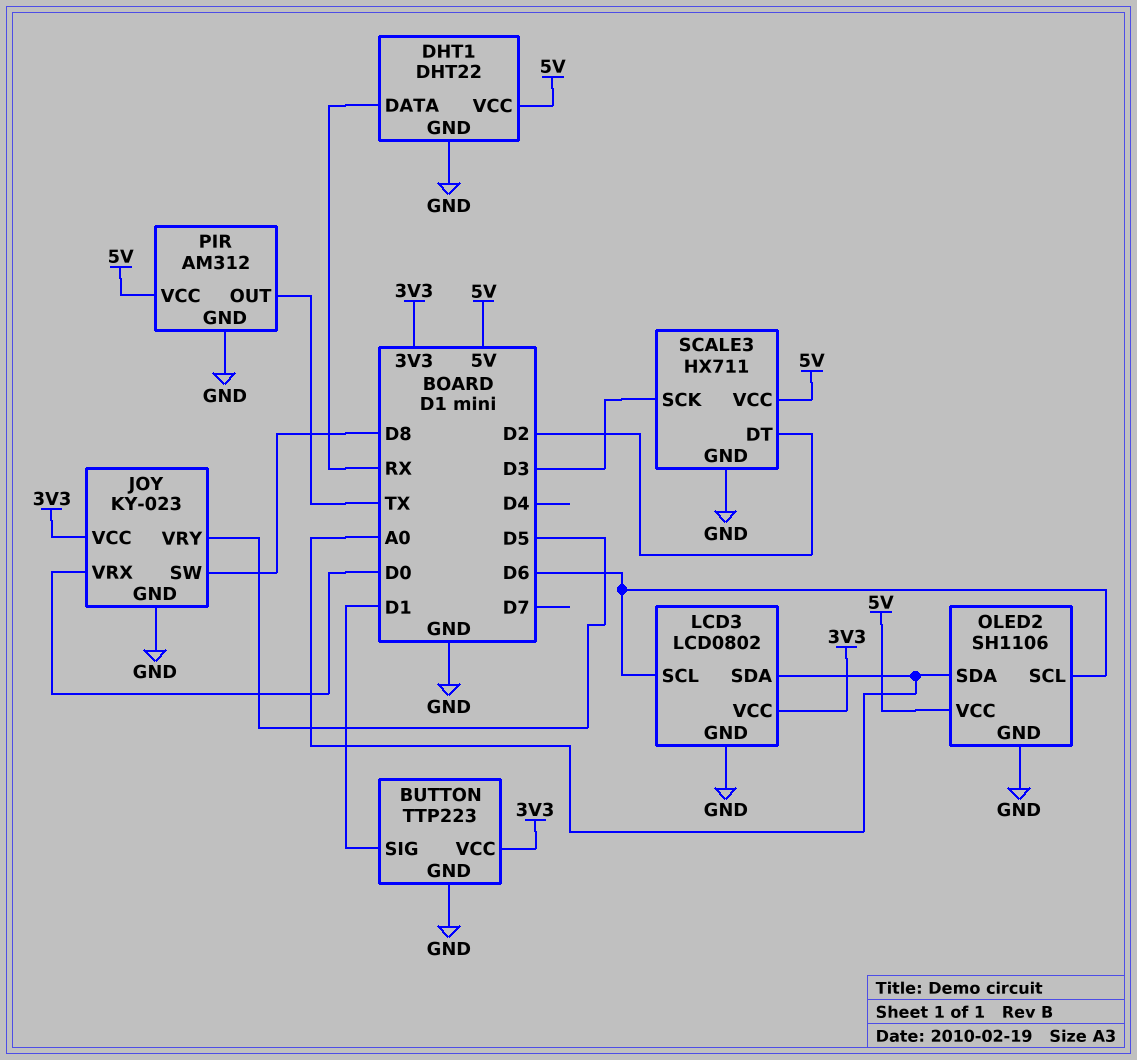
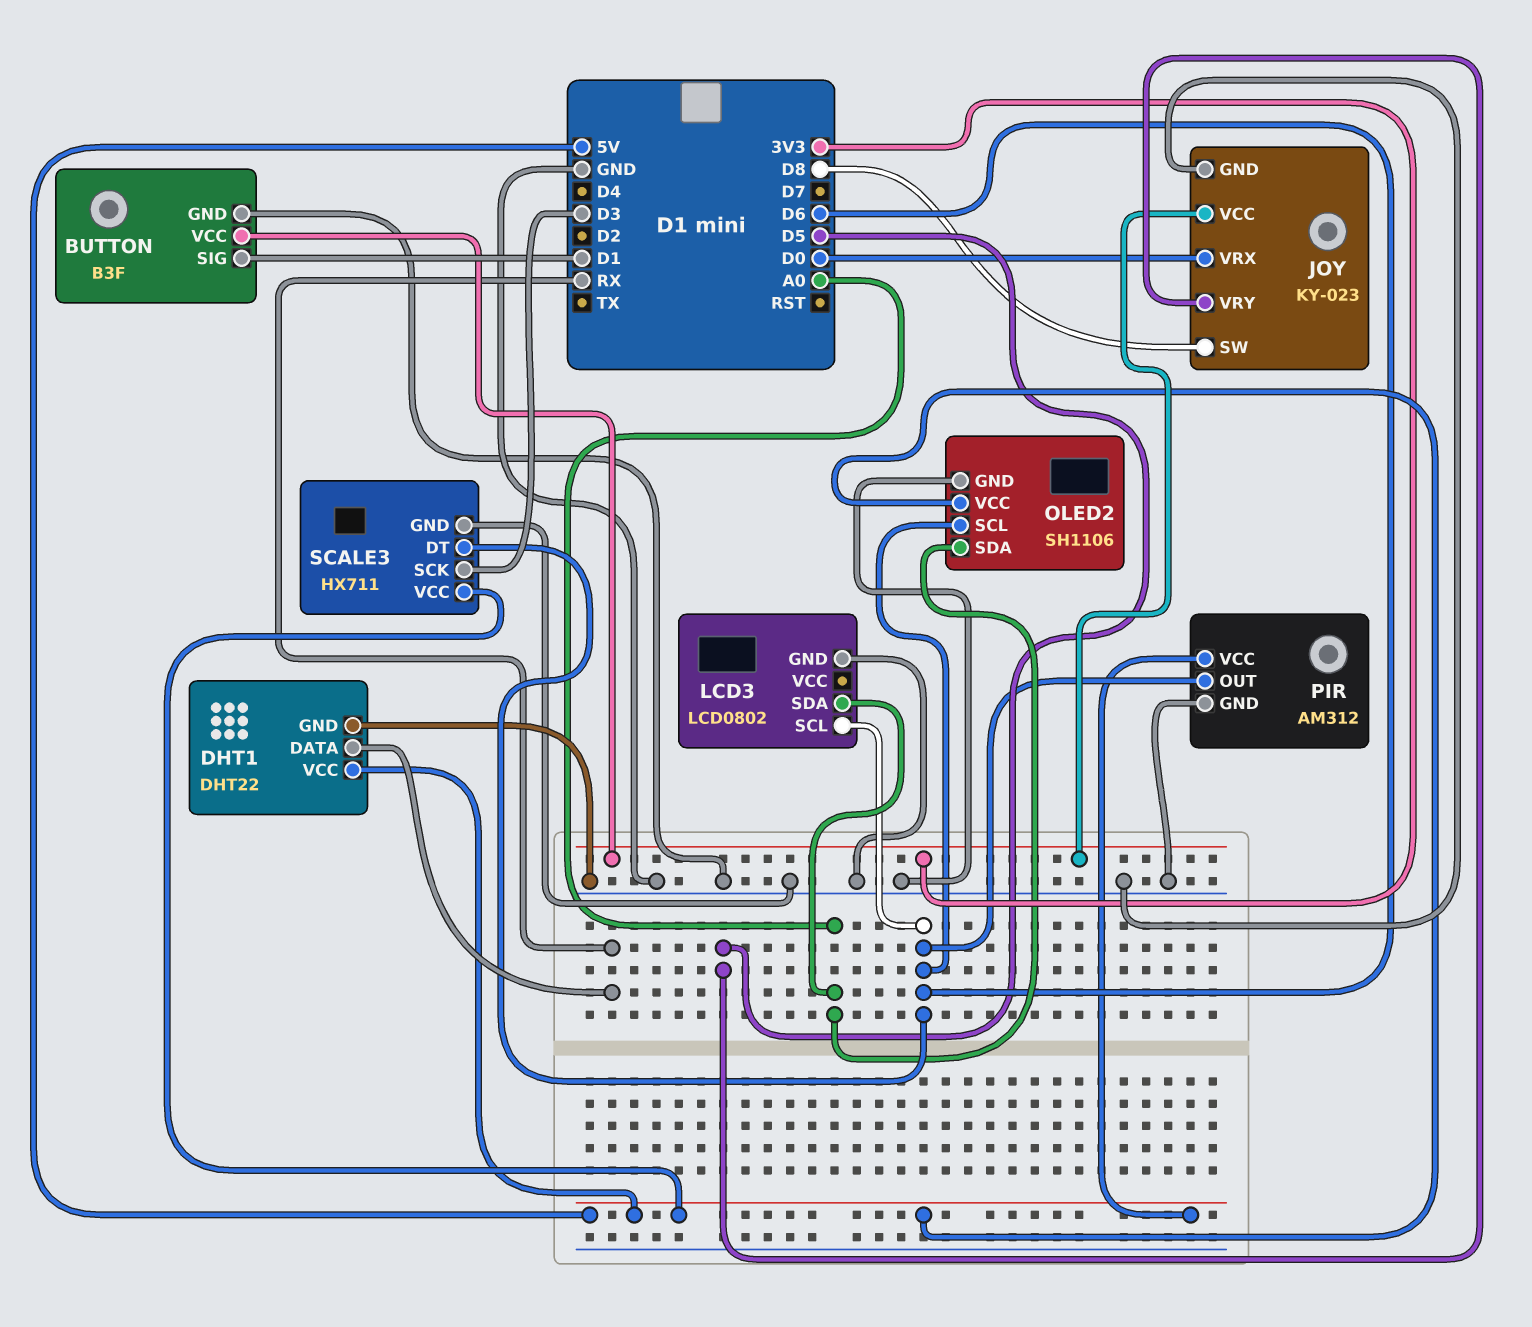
BUTTON: TTP223 -> B3F
LCD3 pin VCC: 3V3 -> none
PIR pin OUT: TX -> D6
SCALE3 pin DT: D2 -> D6

